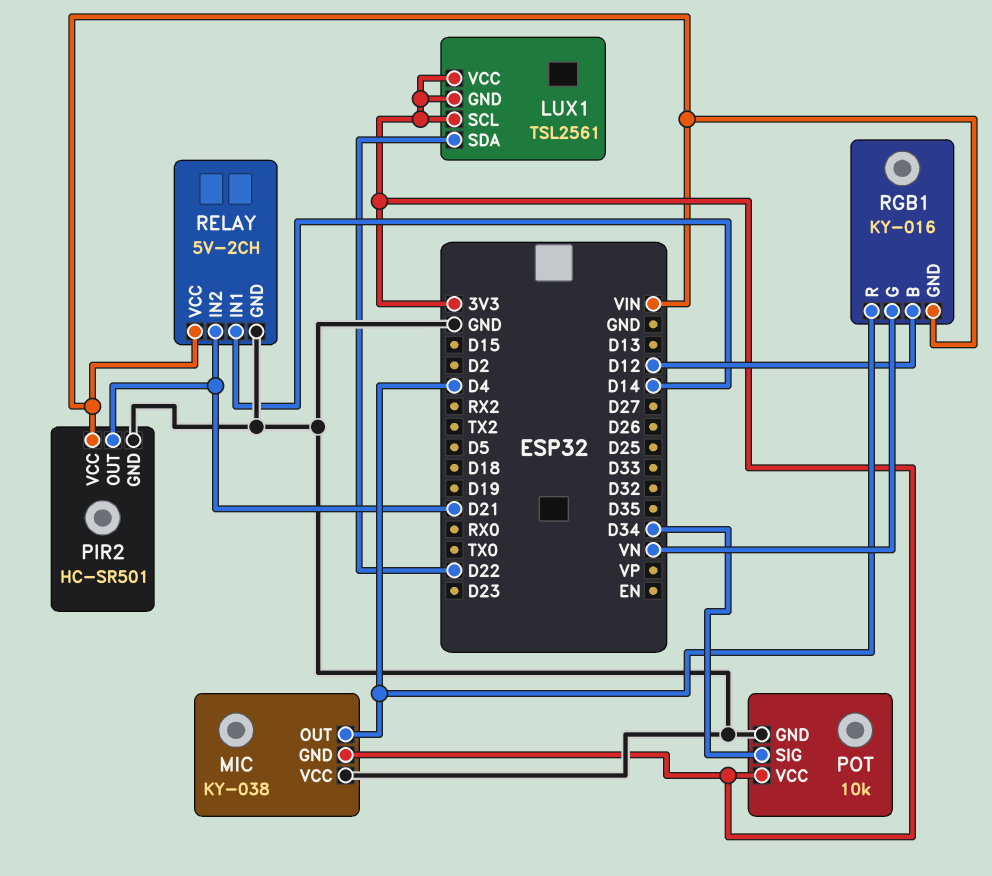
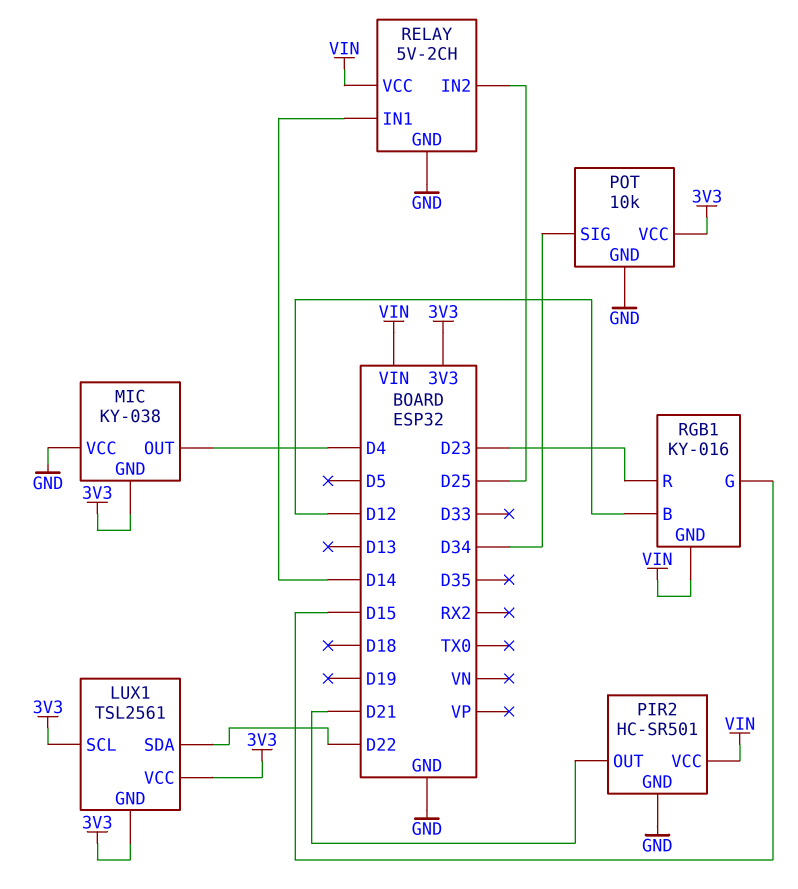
RELAY pin IN2: D21 -> D25
RGB1 pin G: VN -> D15
RGB1 pin R: D4 -> D23

